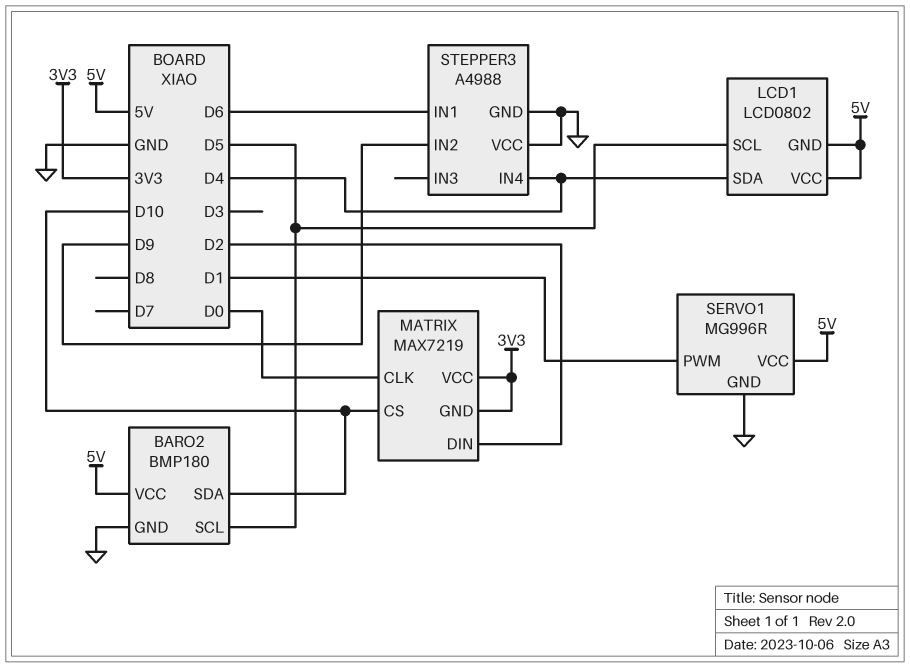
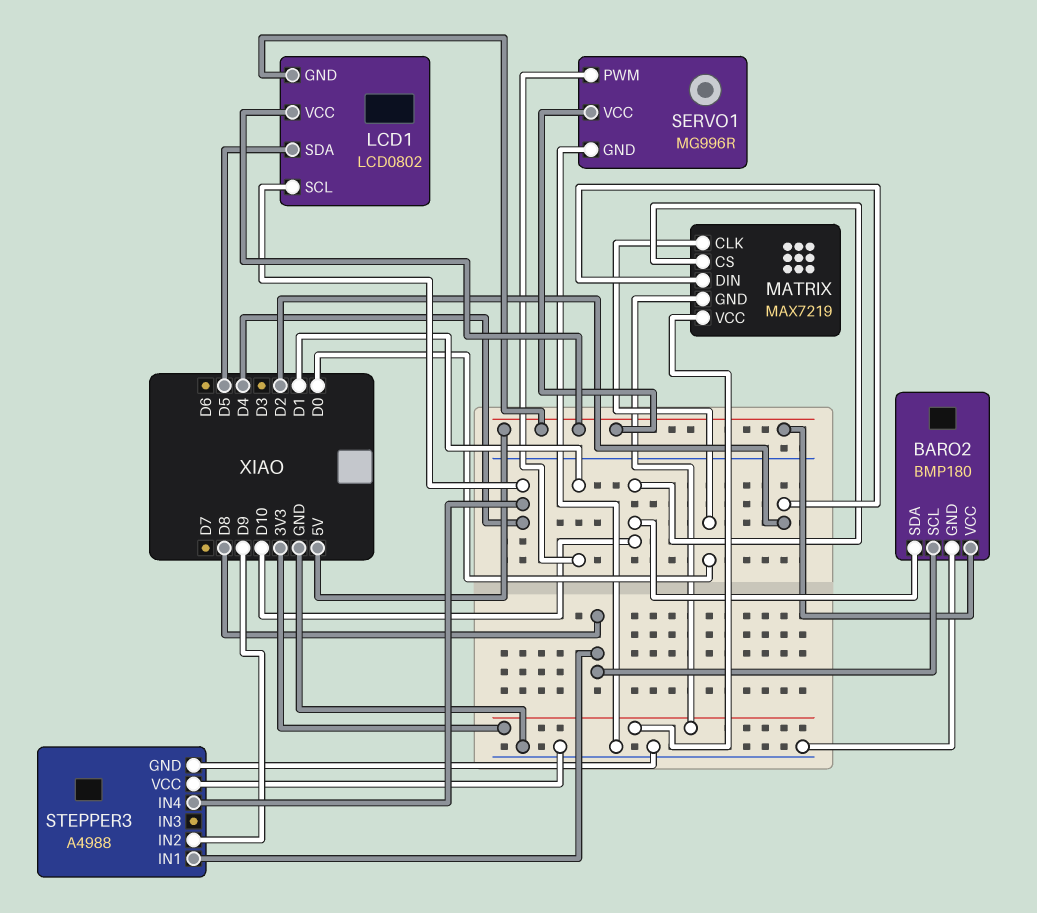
BARO2 pin SCL: D5 -> D8
LCD1 pin SCL: D5 -> D4
LCD1 pin SDA: D4 -> D5
STEPPER3 pin IN1: D6 -> D8

